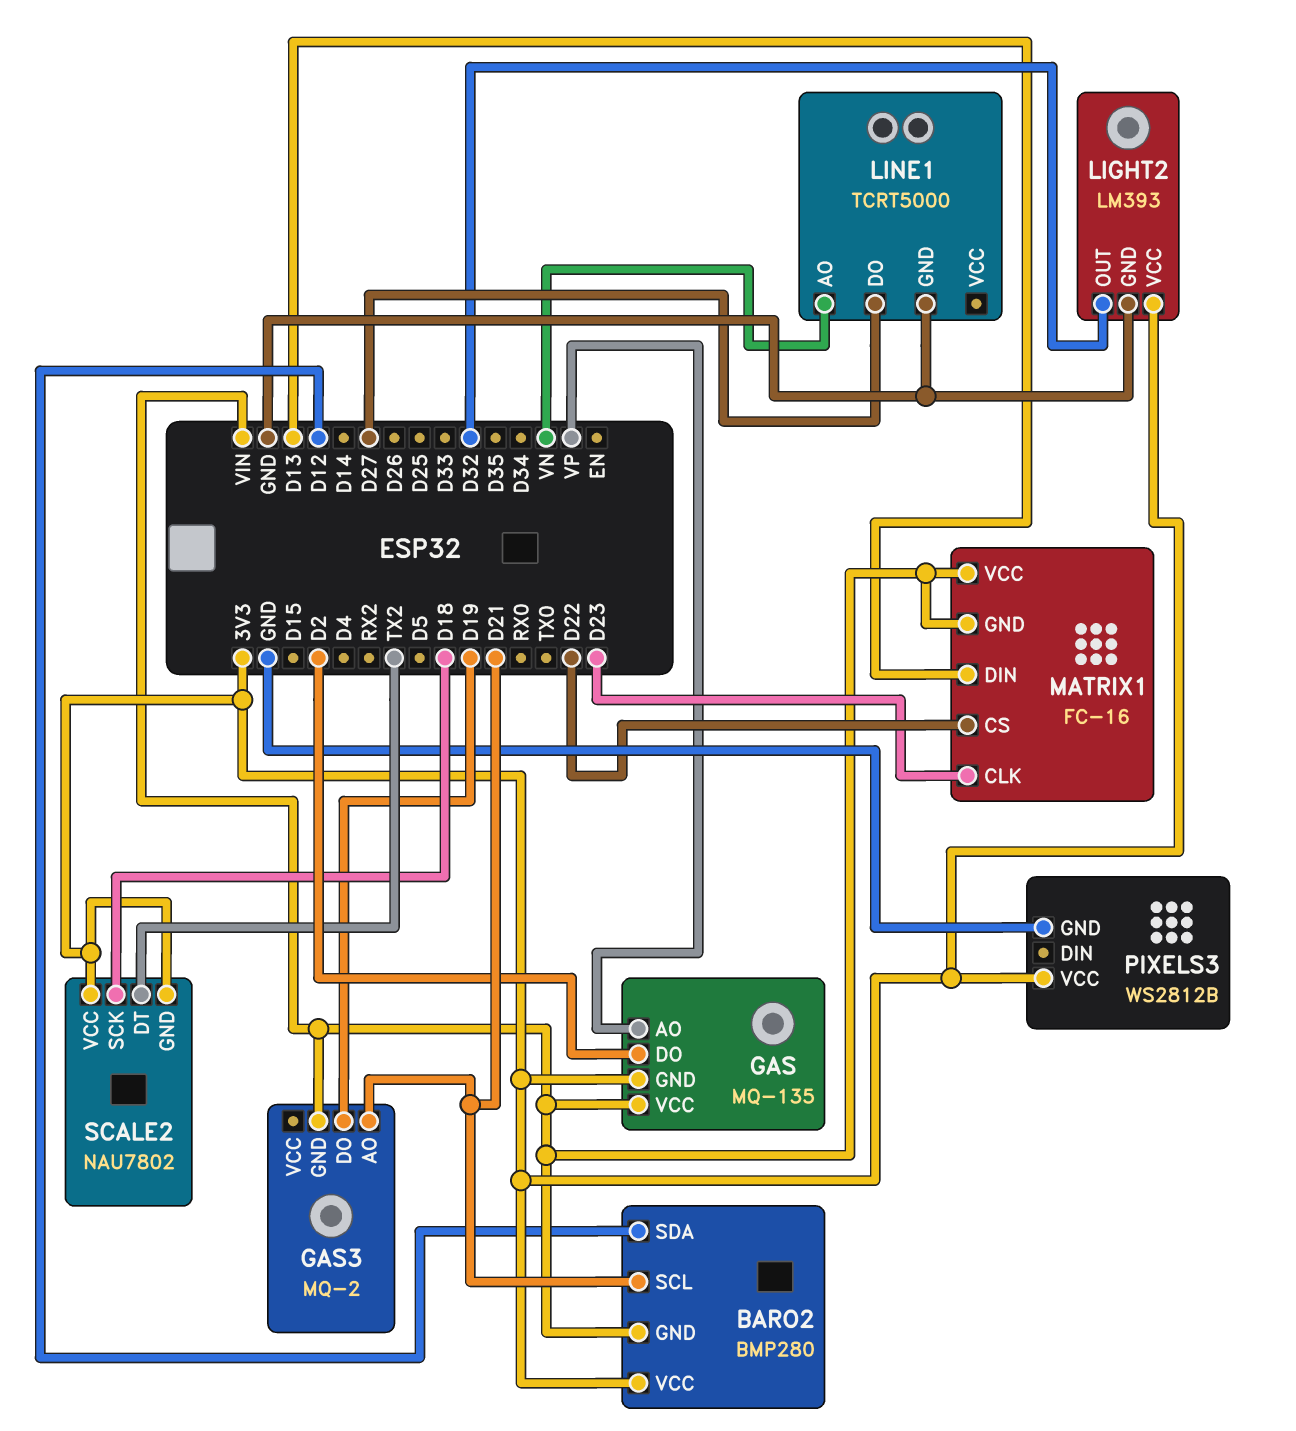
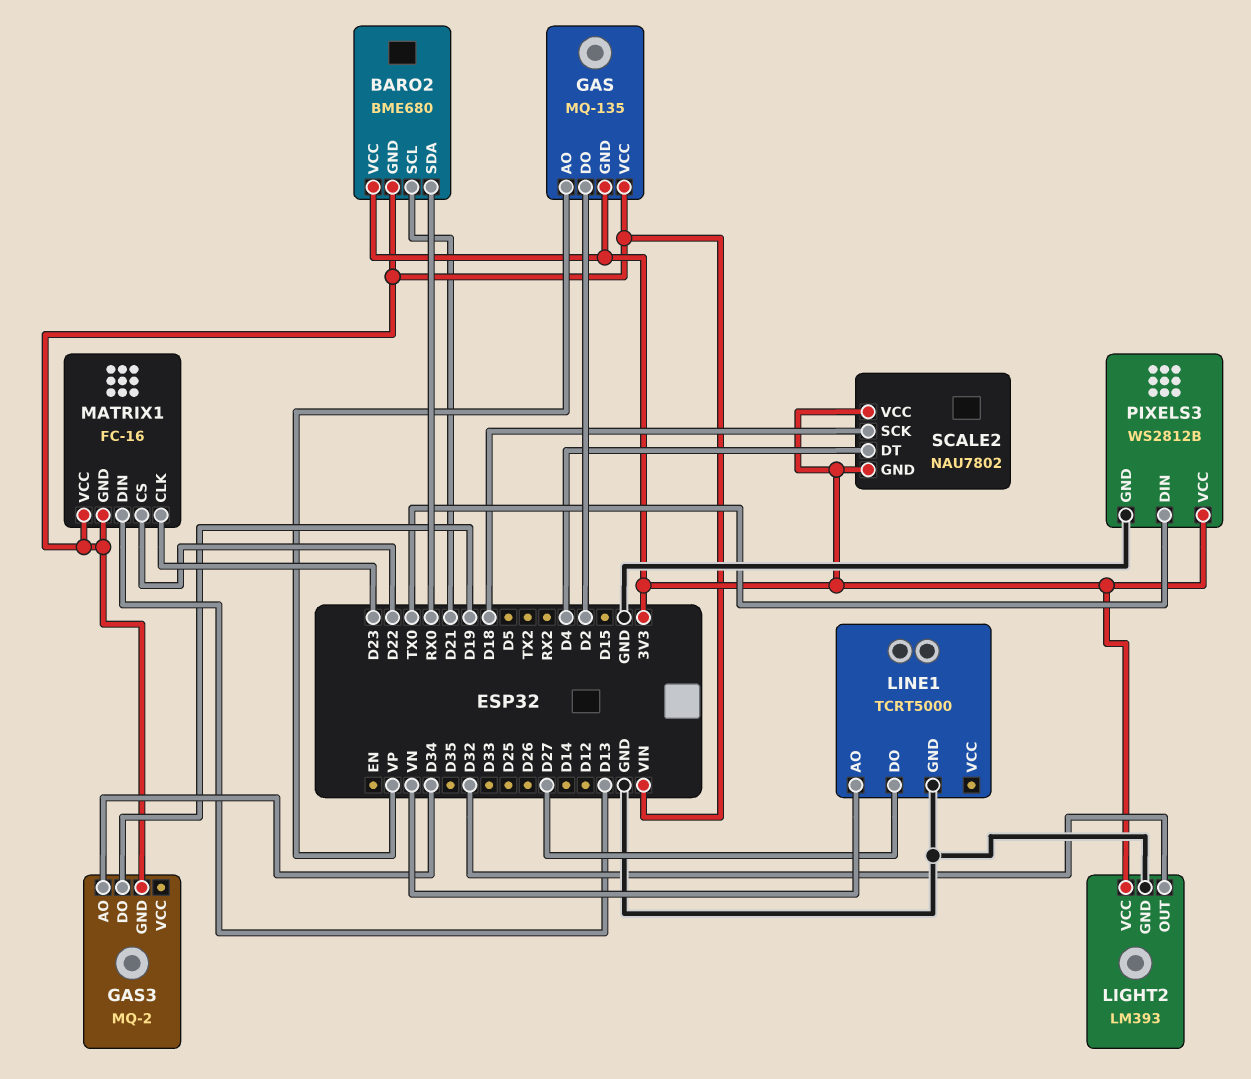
BARO2: BMP280 -> BME680
BARO2 pin SDA: D12 -> RX0
GAS3 pin AO: D21 -> D34
PIXELS3 pin DIN: none -> TX0
SCALE2 pin DT: TX2 -> D4

